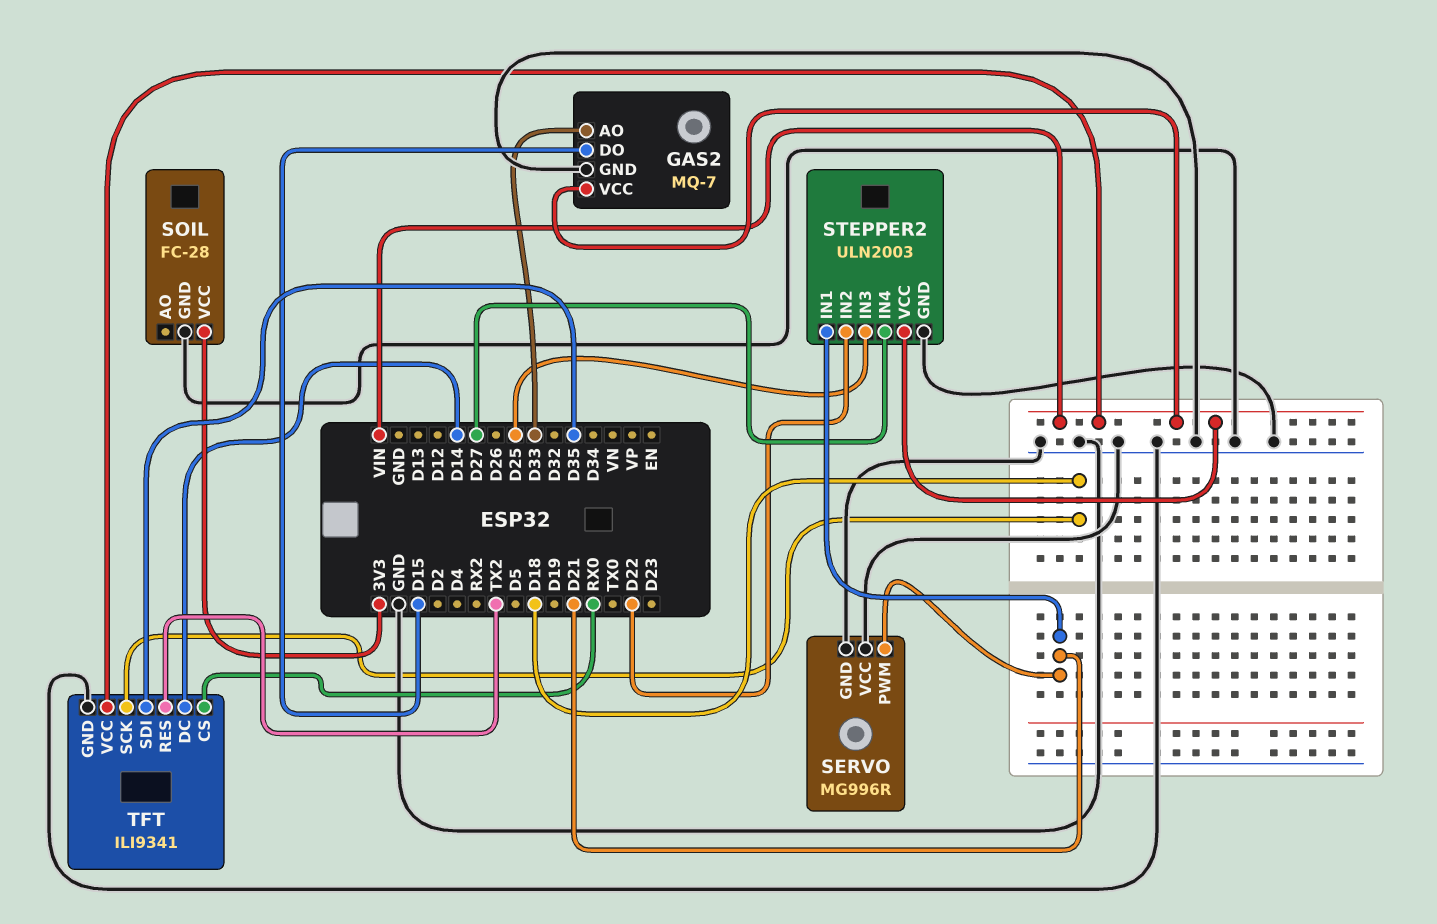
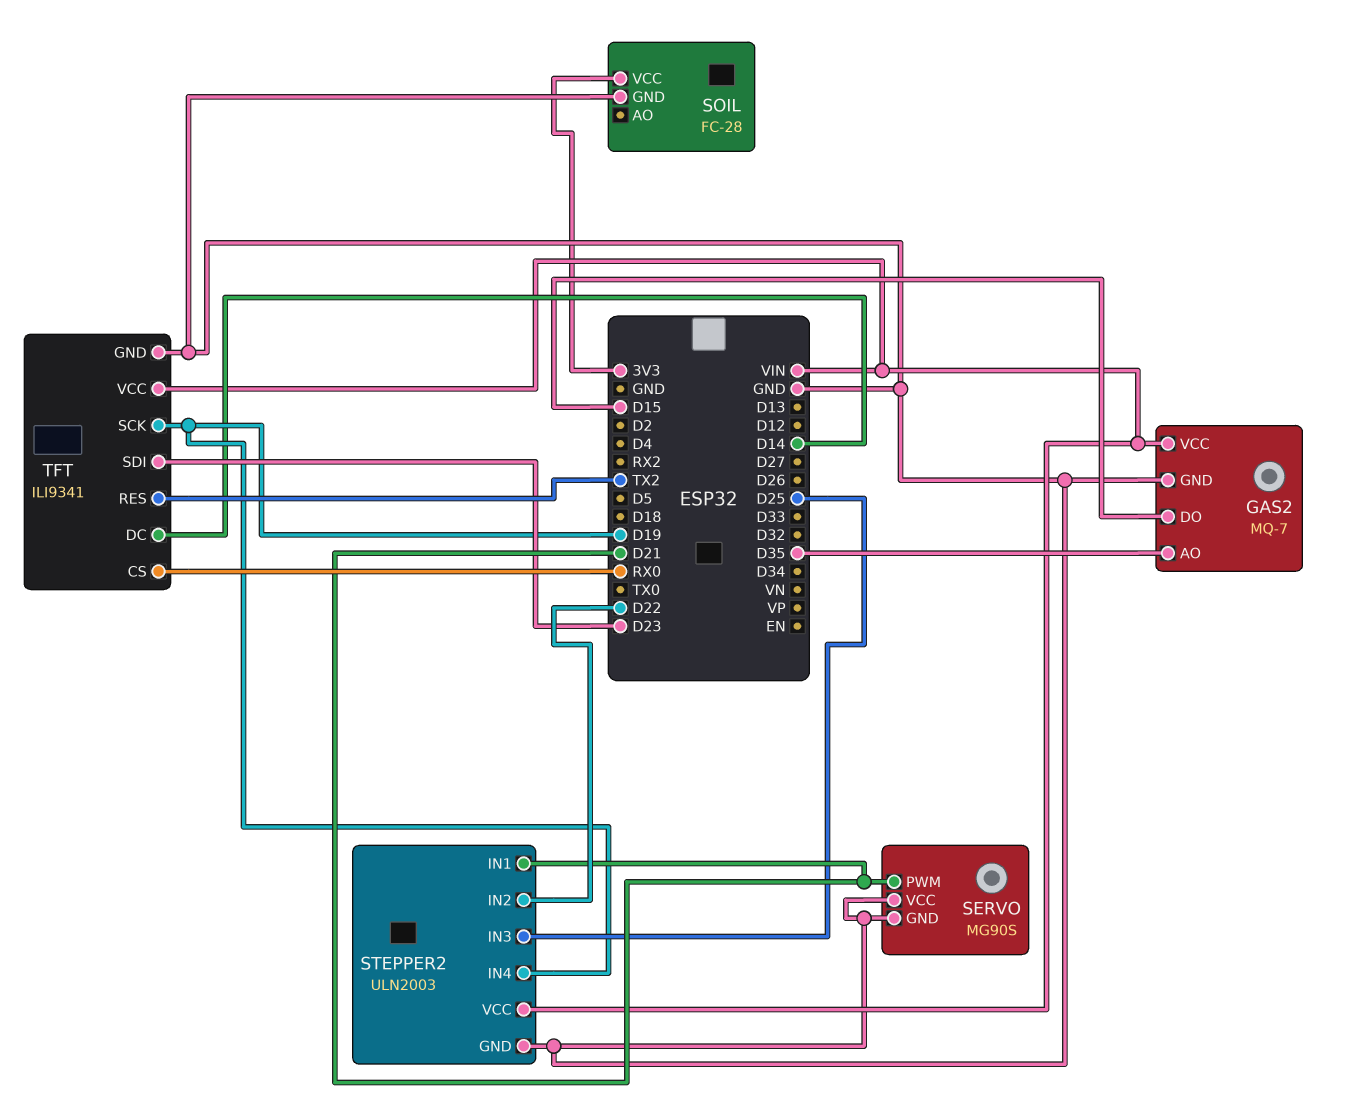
GAS2 pin AO: D33 -> D35
SERVO: MG996R -> MG90S
STEPPER2 pin IN4: D27 -> D19
TFT pin SCK: D18 -> D19
TFT pin SDI: D35 -> D23

